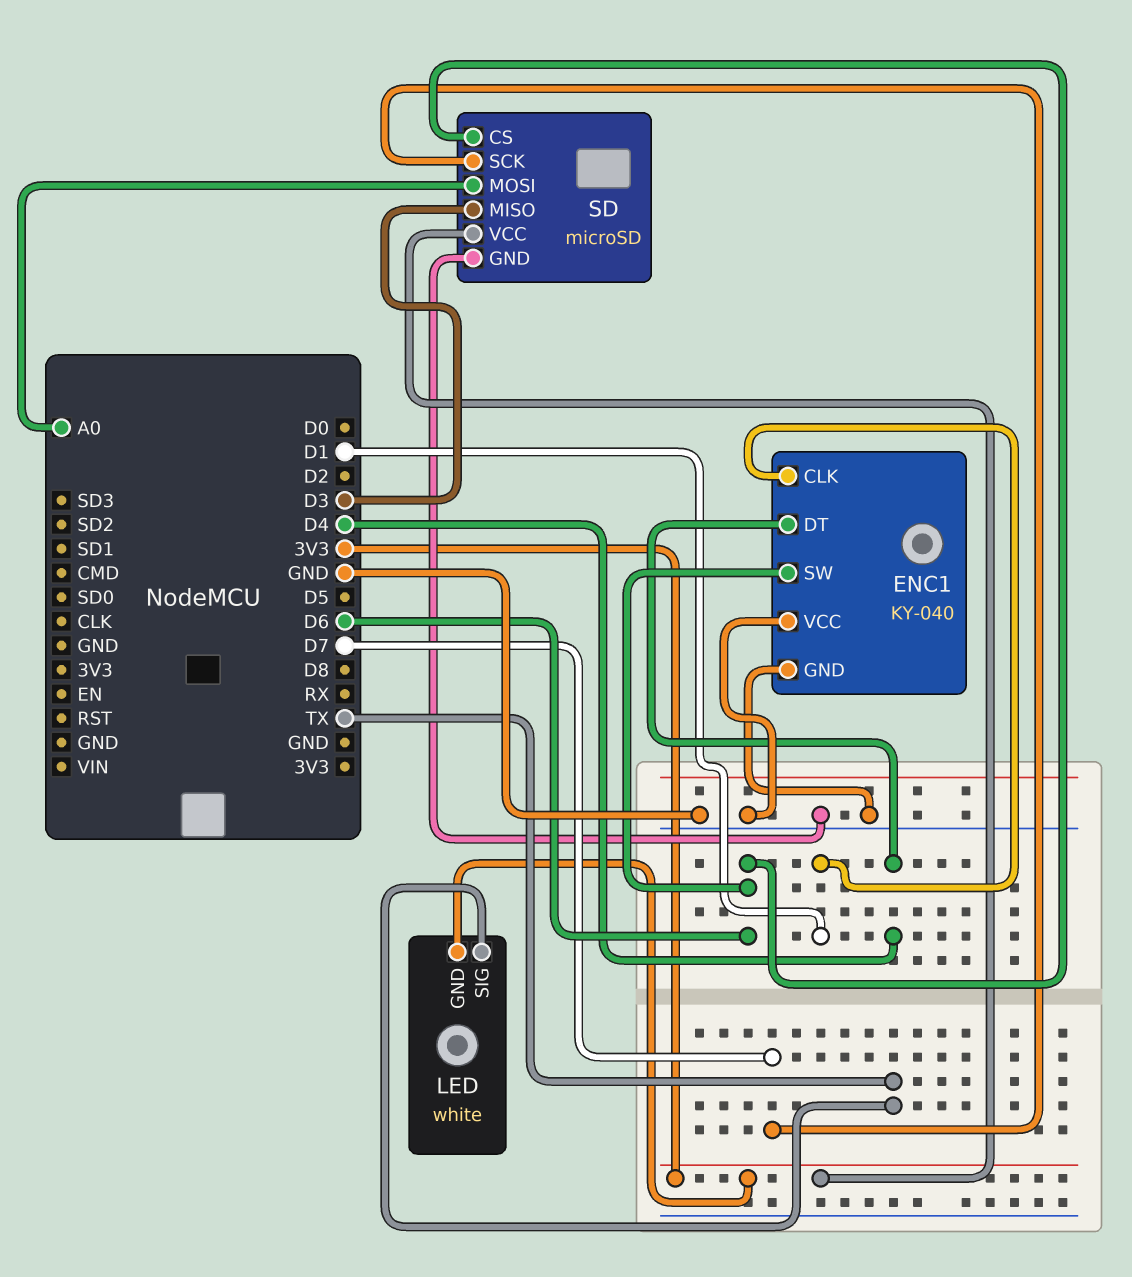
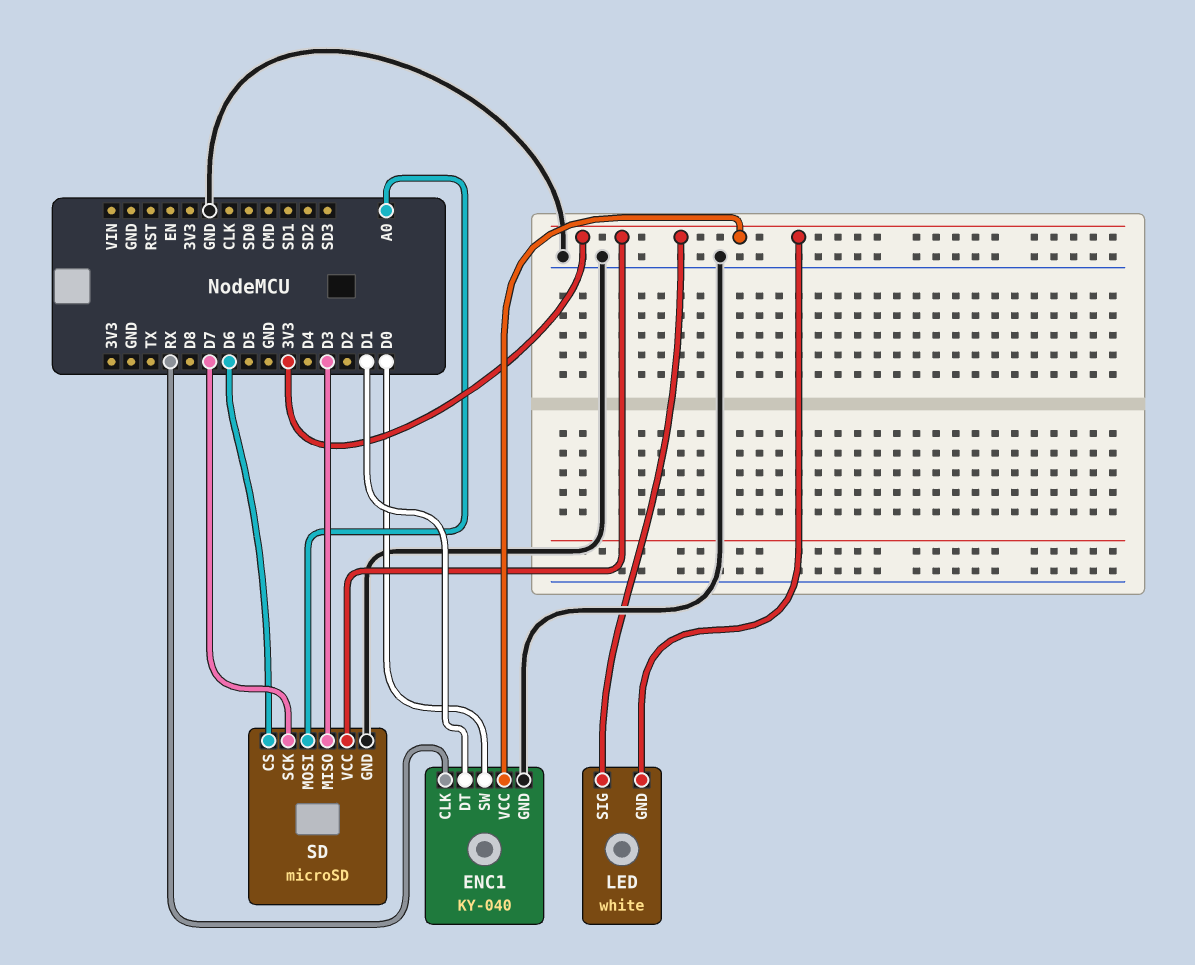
ENC1 pin CLK: D1 -> RX
ENC1 pin DT: D4 -> D1
ENC1 pin SW: D6 -> D0
ENC1 pin VCC: GND -> 3V3
LED pin SIG: TX -> 3V3

